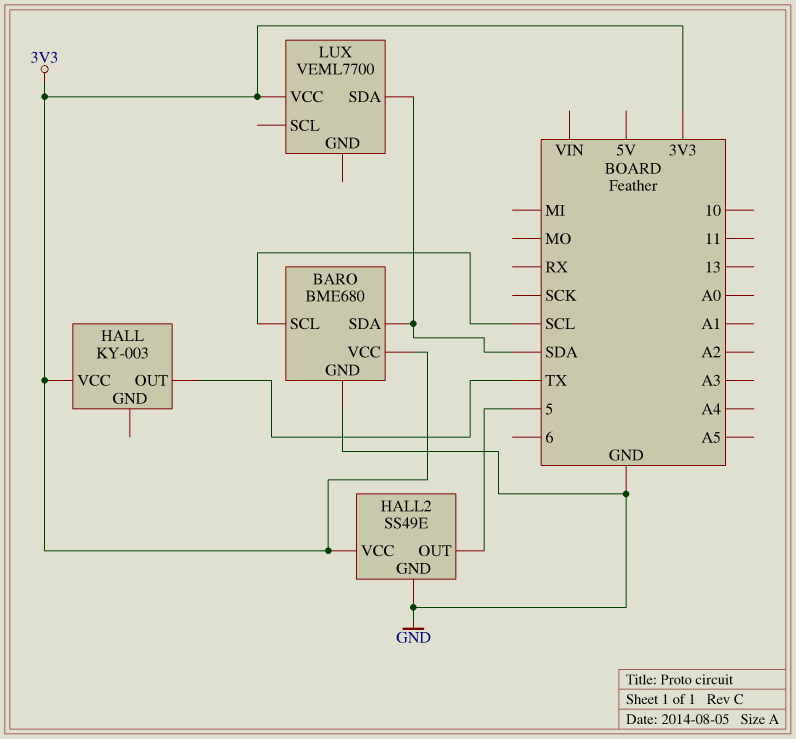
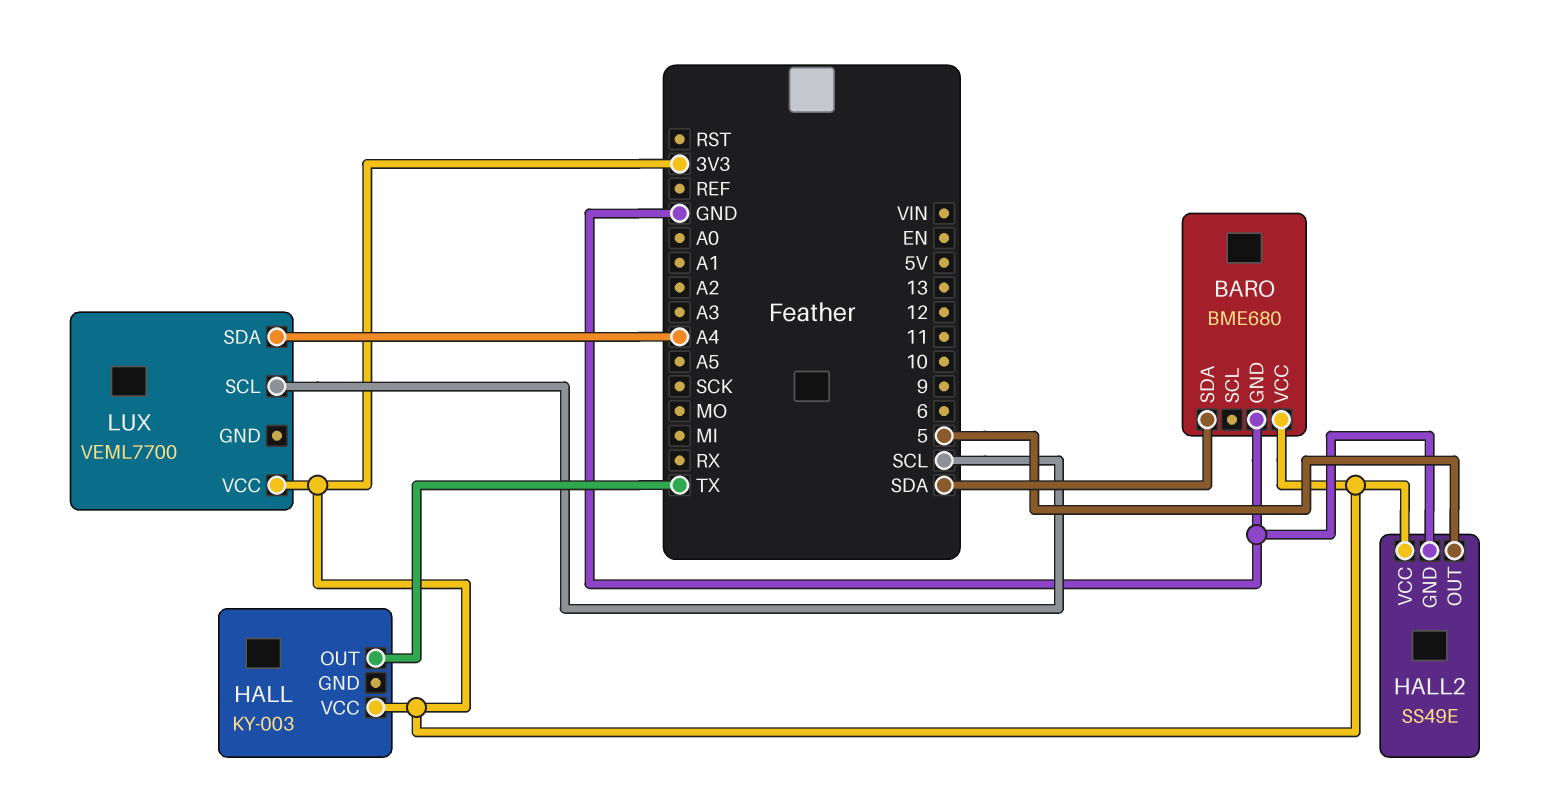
BARO pin SCL: SCL -> none
LUX pin SCL: none -> SCL
LUX pin SDA: SDA -> A4

